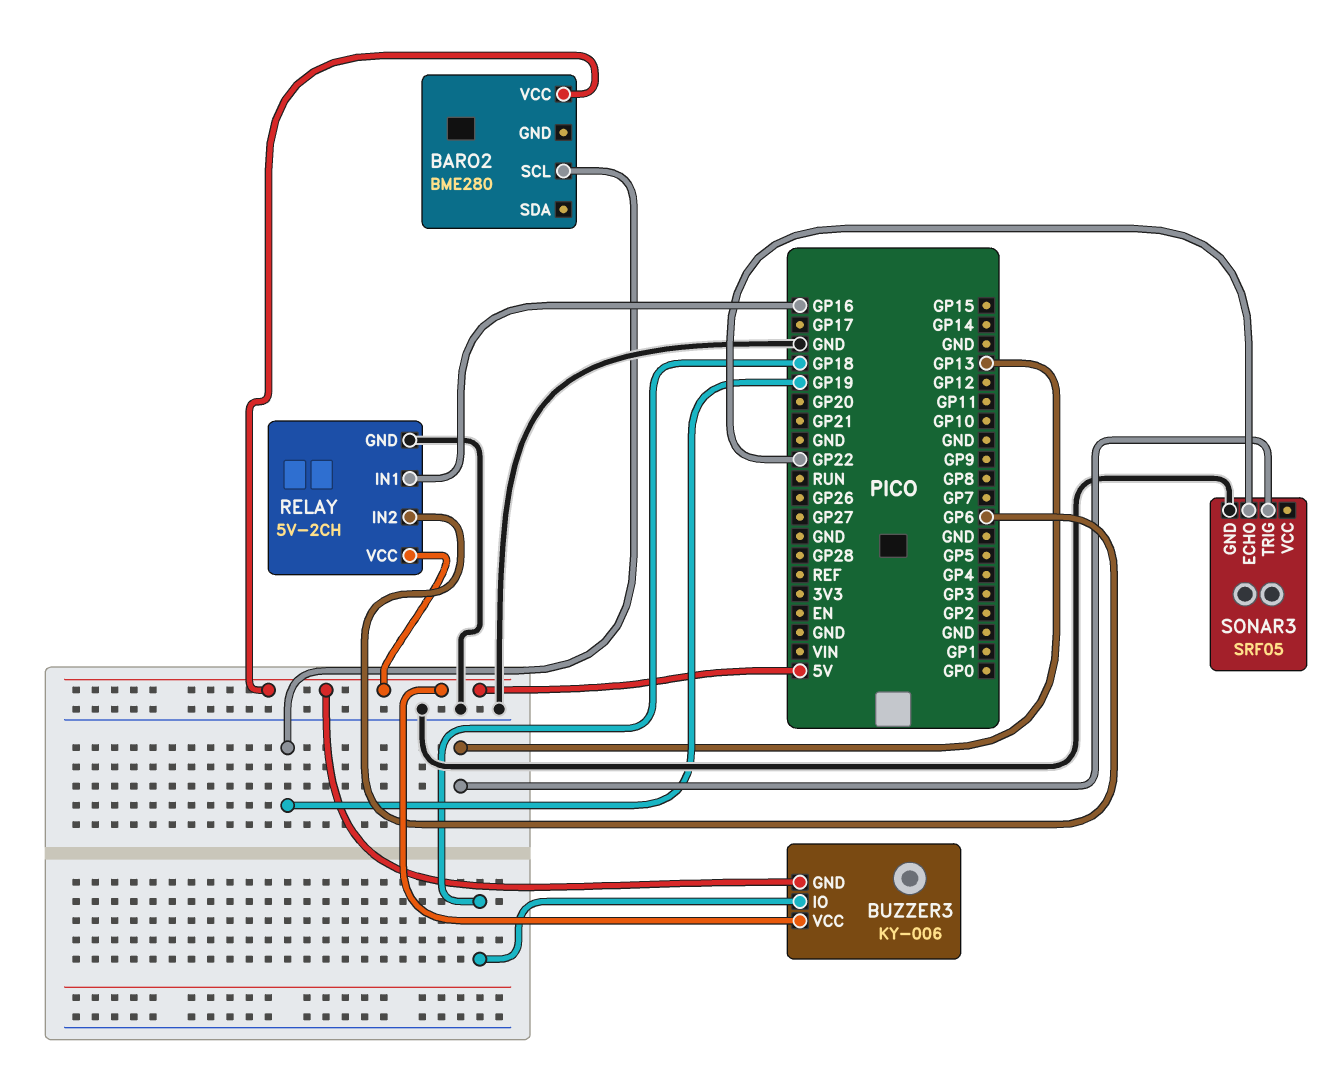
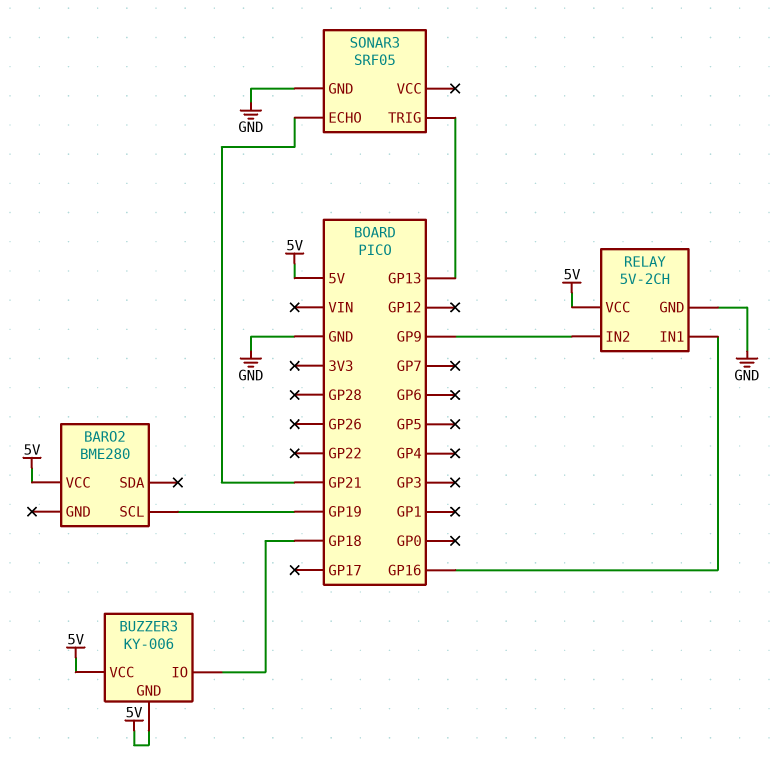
RELAY pin IN2: GP6 -> GP9
SONAR3 pin ECHO: GP22 -> GP21

